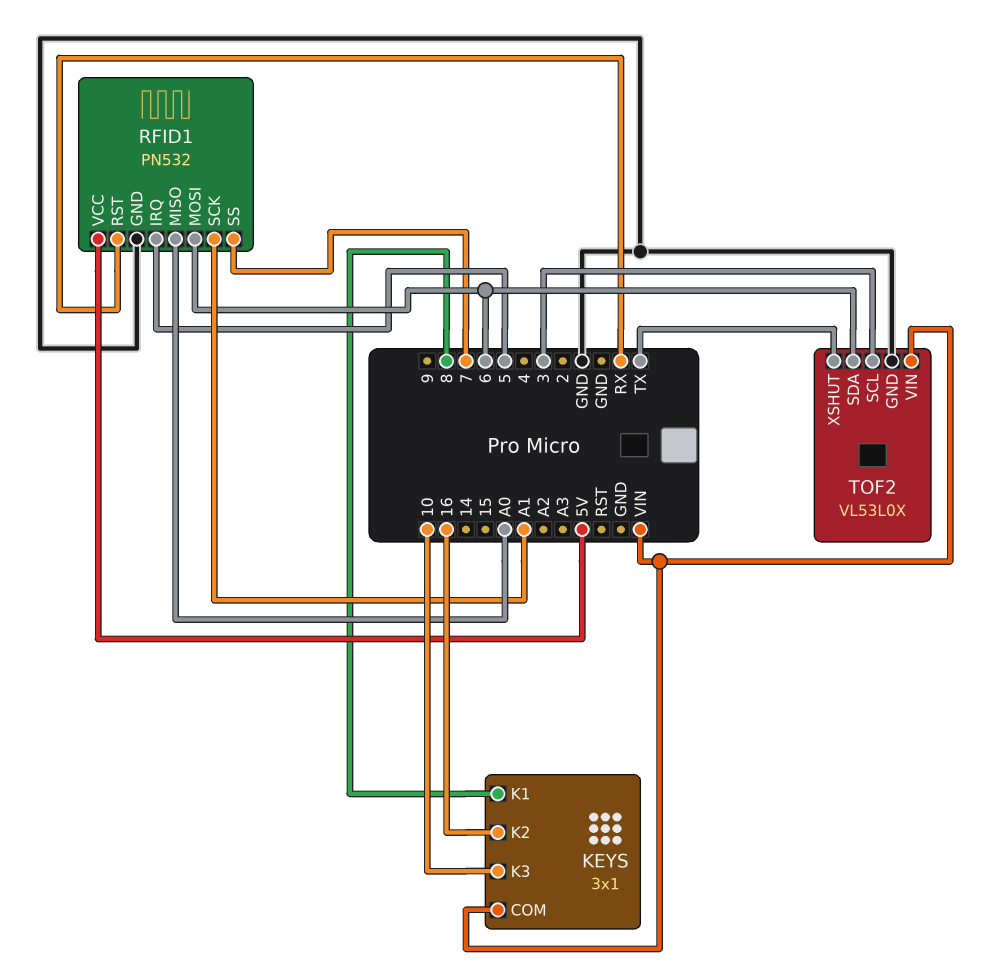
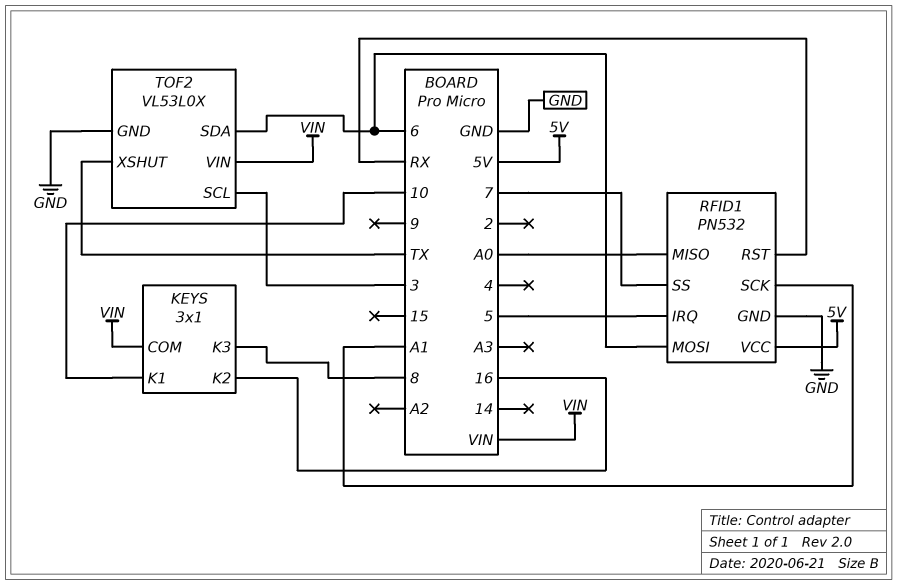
KEYS pin K1: 8 -> 10
KEYS pin K3: 10 -> 8

